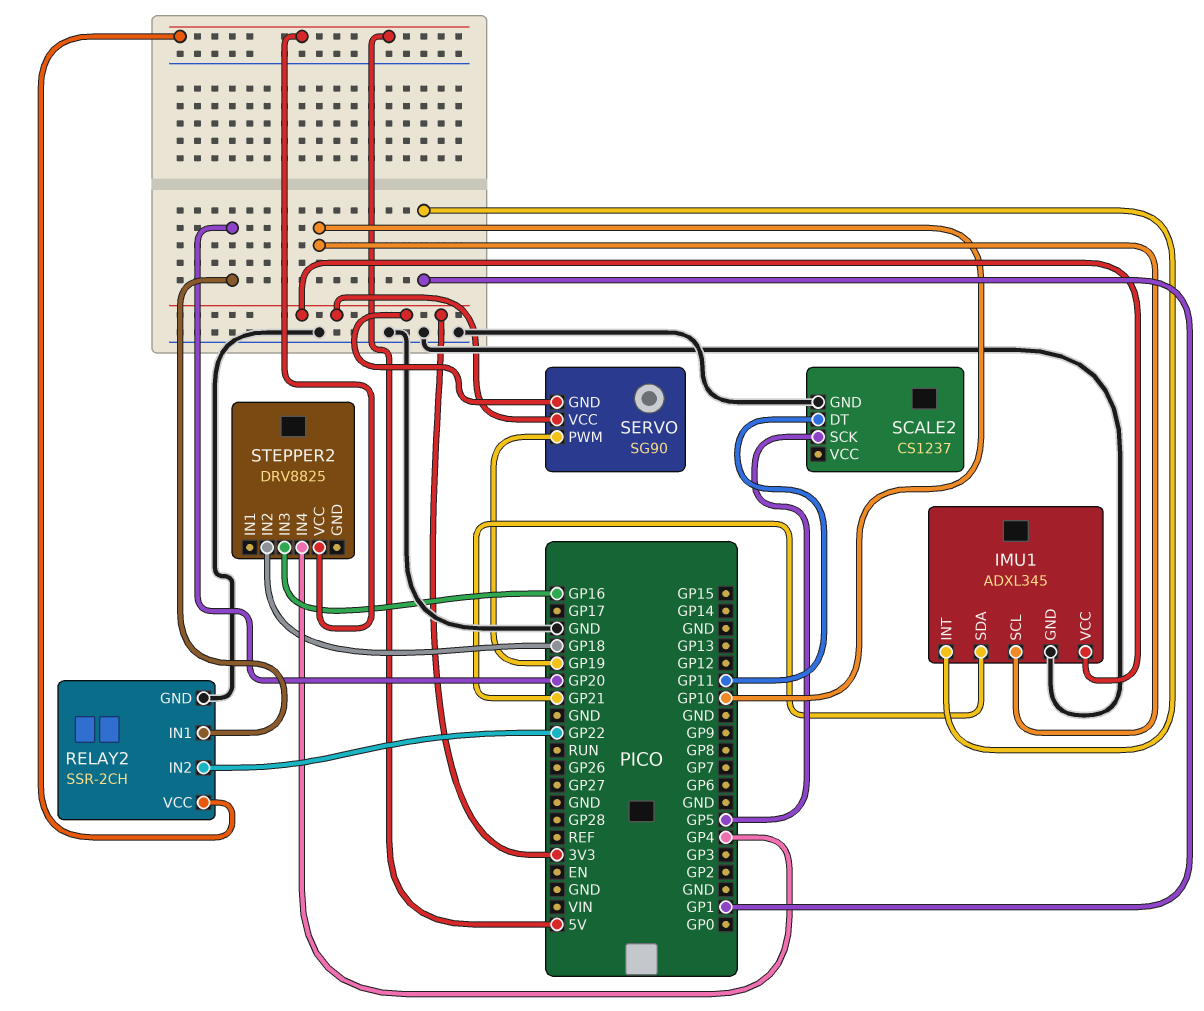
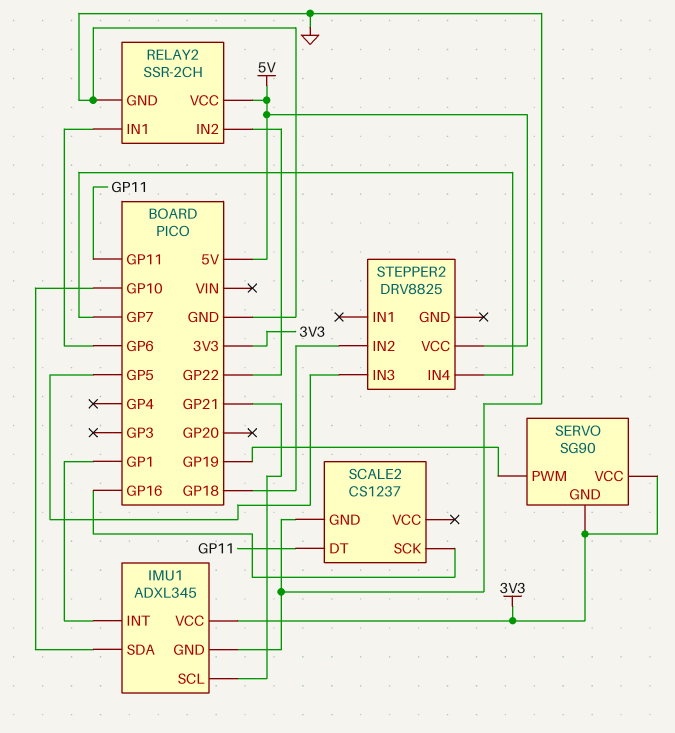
IMU1 pin SCL: GP10 -> GP21
IMU1 pin SDA: GP21 -> GP10
RELAY2 pin IN1: GP20 -> GP6
SCALE2 pin SCK: GP5 -> GP16
STEPPER2 pin IN3: GP16 -> GP5
STEPPER2 pin IN4: GP4 -> GP7

